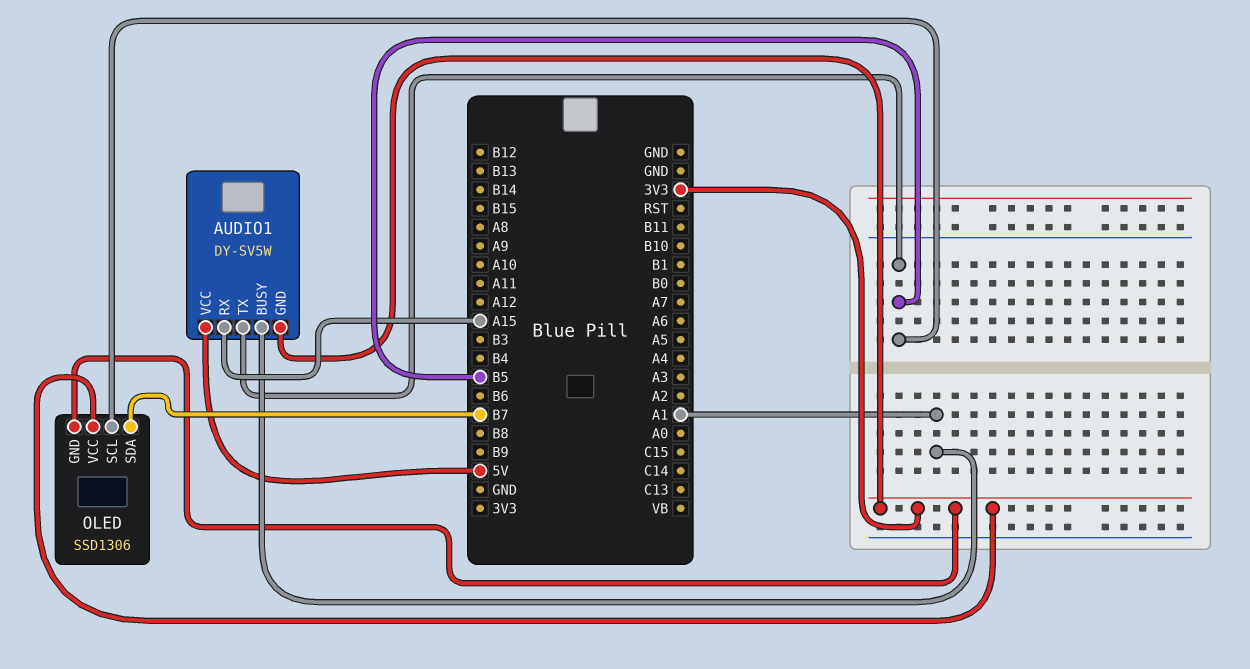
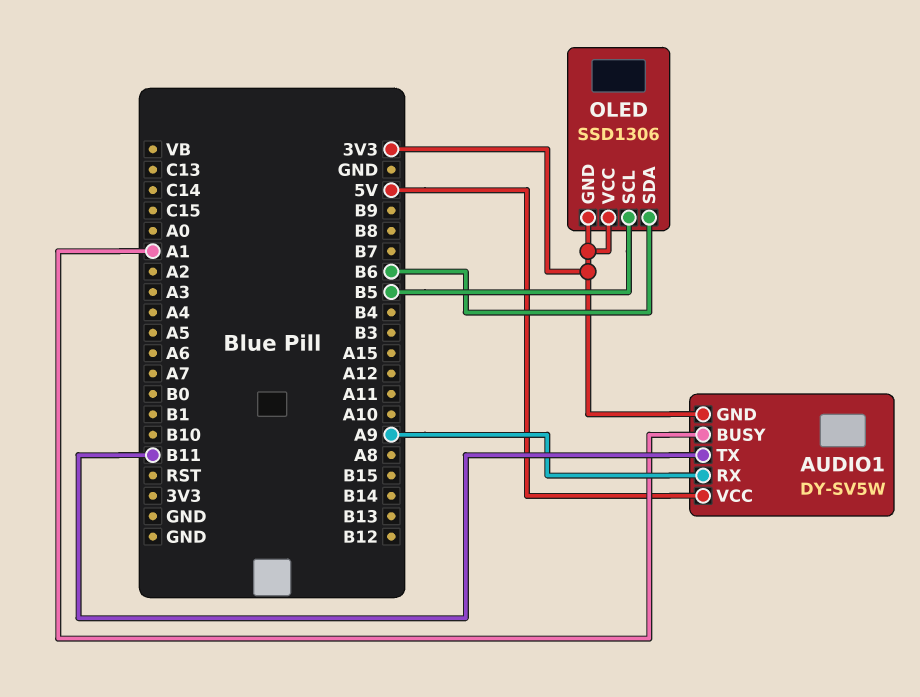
AUDIO1 pin RX: A15 -> A9
AUDIO1 pin TX: B5 -> B11
OLED pin SDA: B7 -> B6

